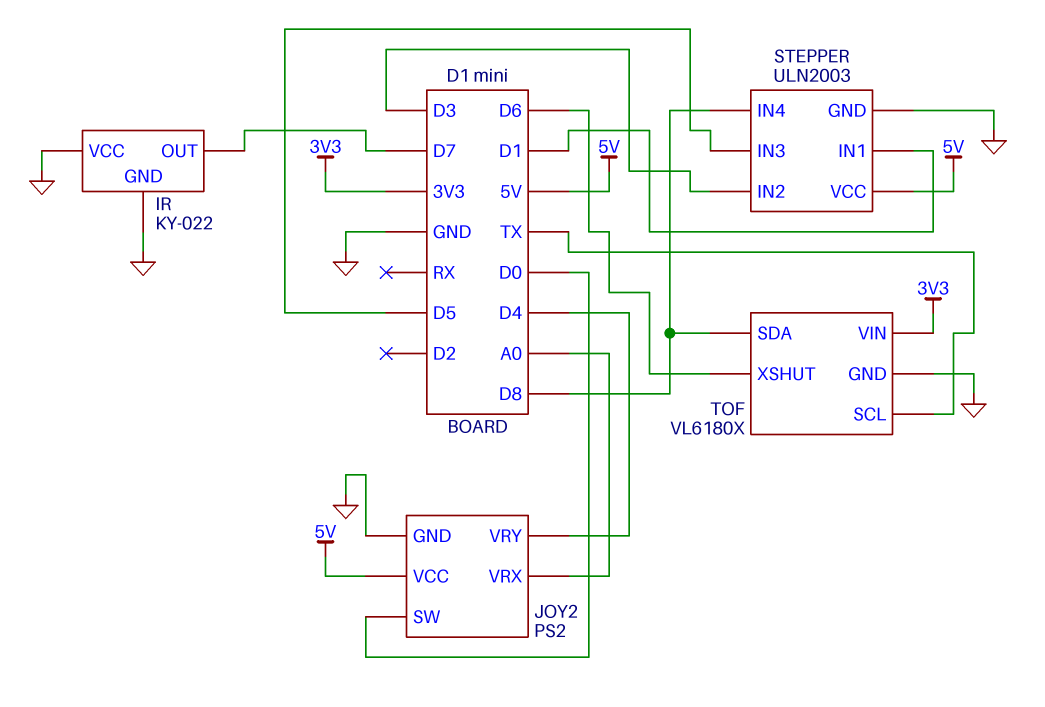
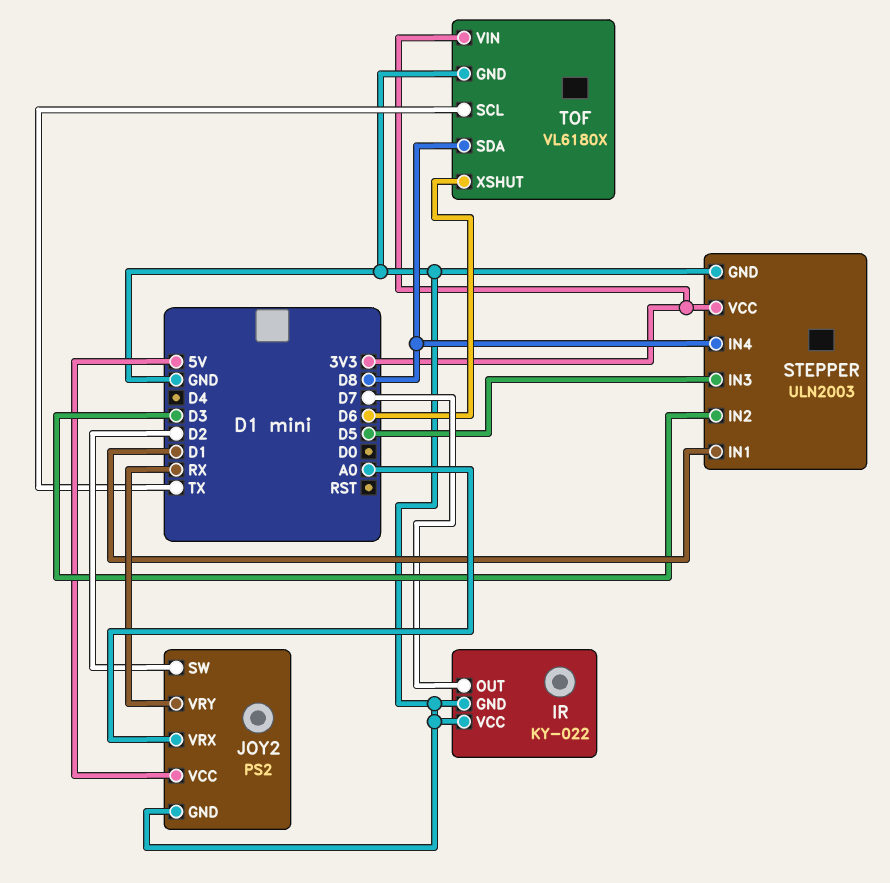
JOY2 pin SW: D0 -> D2
JOY2 pin VRY: D4 -> RX
STEPPER pin VCC: 5V -> 3V3

